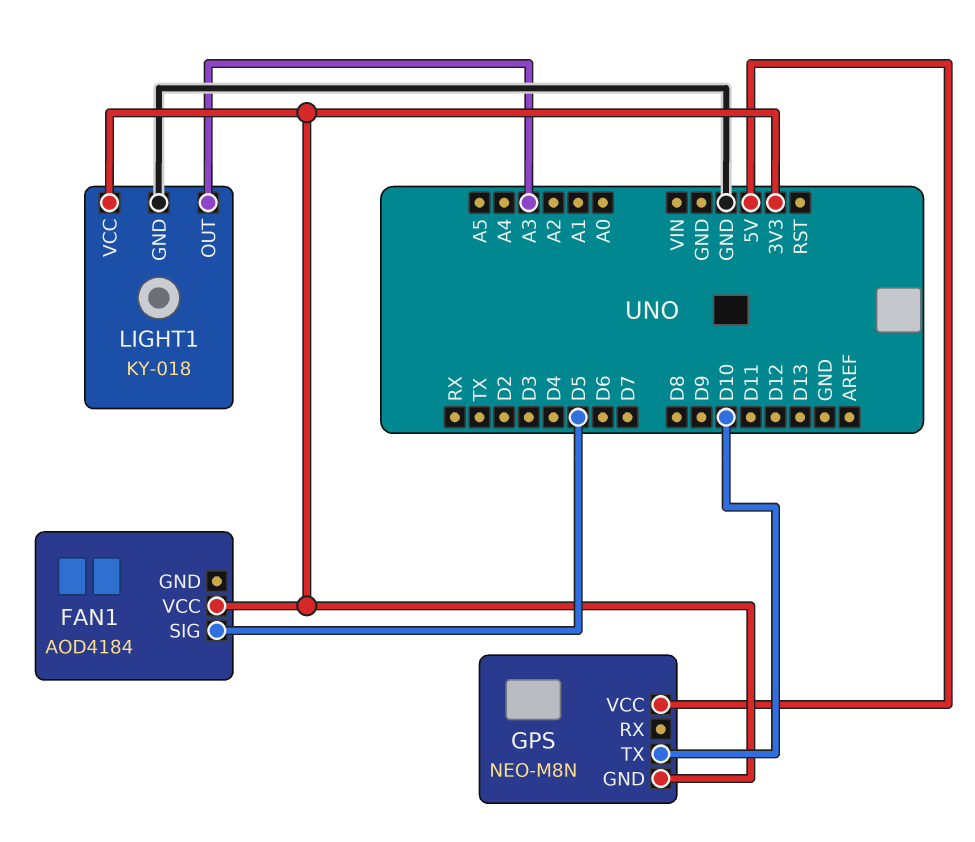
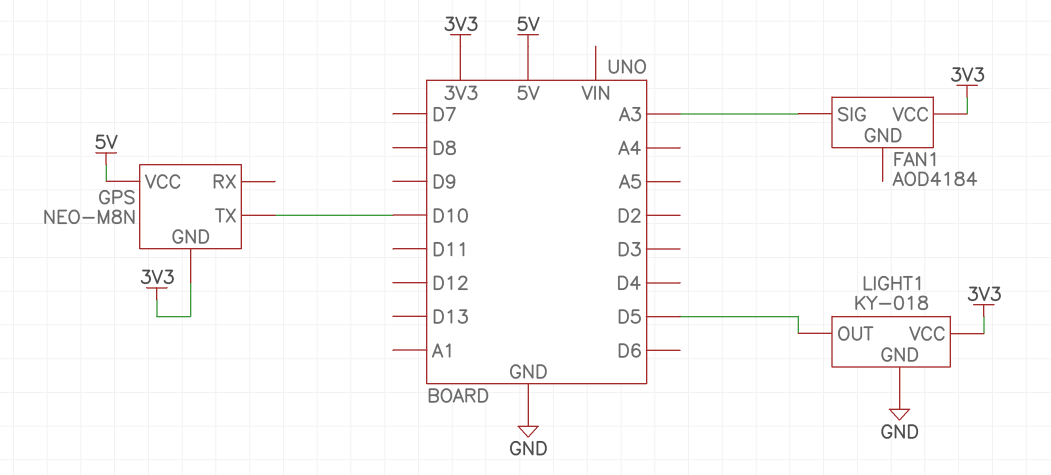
FAN1 pin SIG: D5 -> A3
LIGHT1 pin OUT: A3 -> D5

